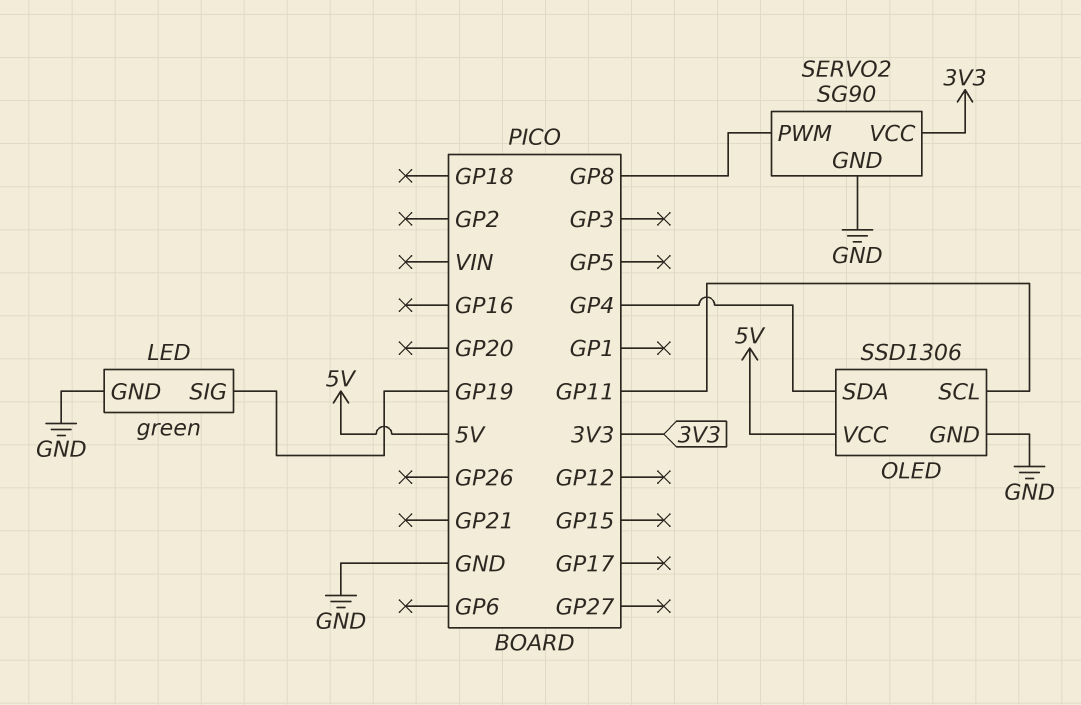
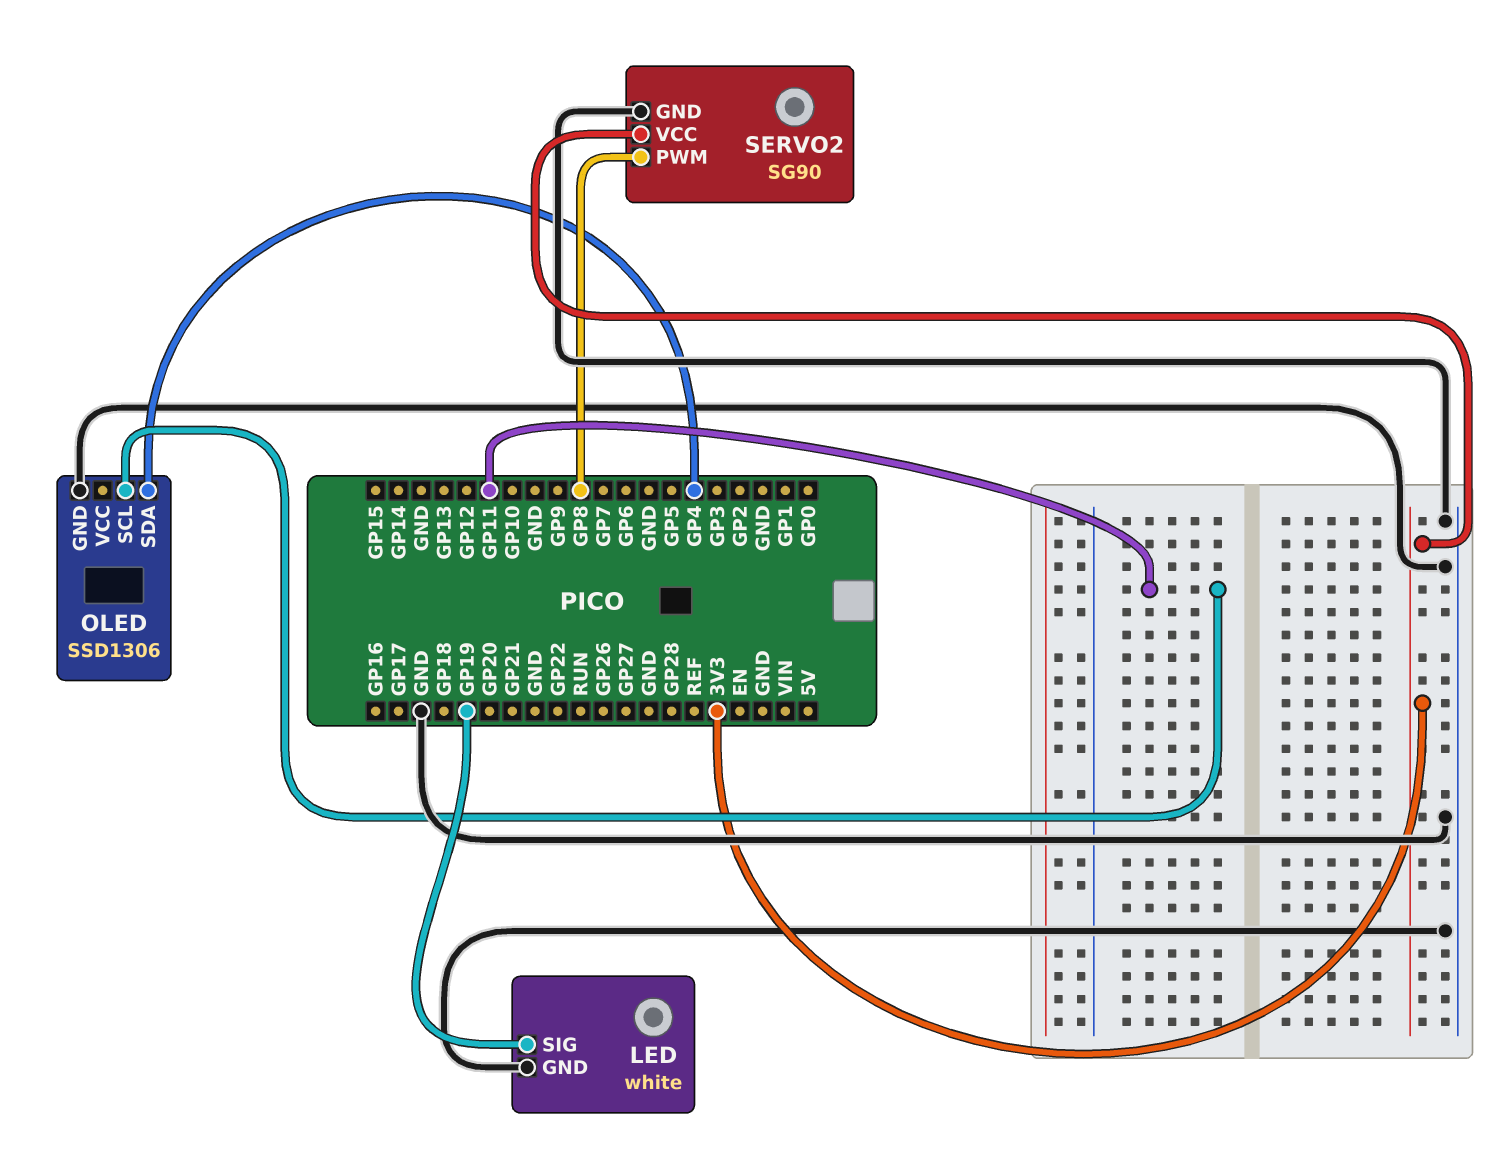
LED: green -> white
OLED pin VCC: 5V -> none

